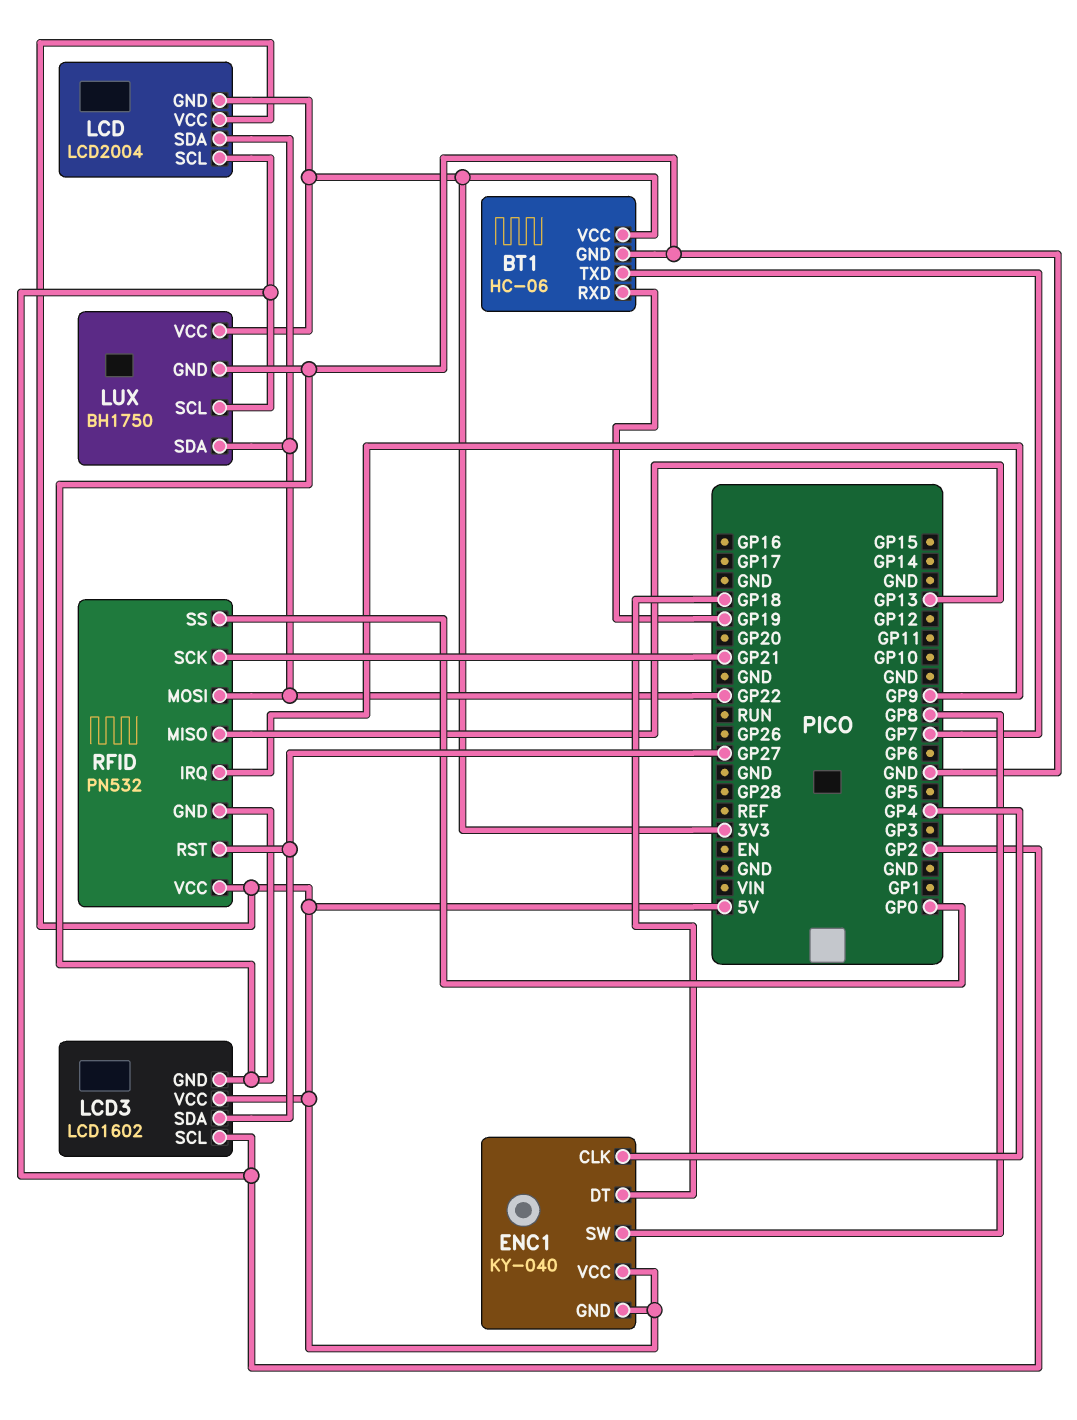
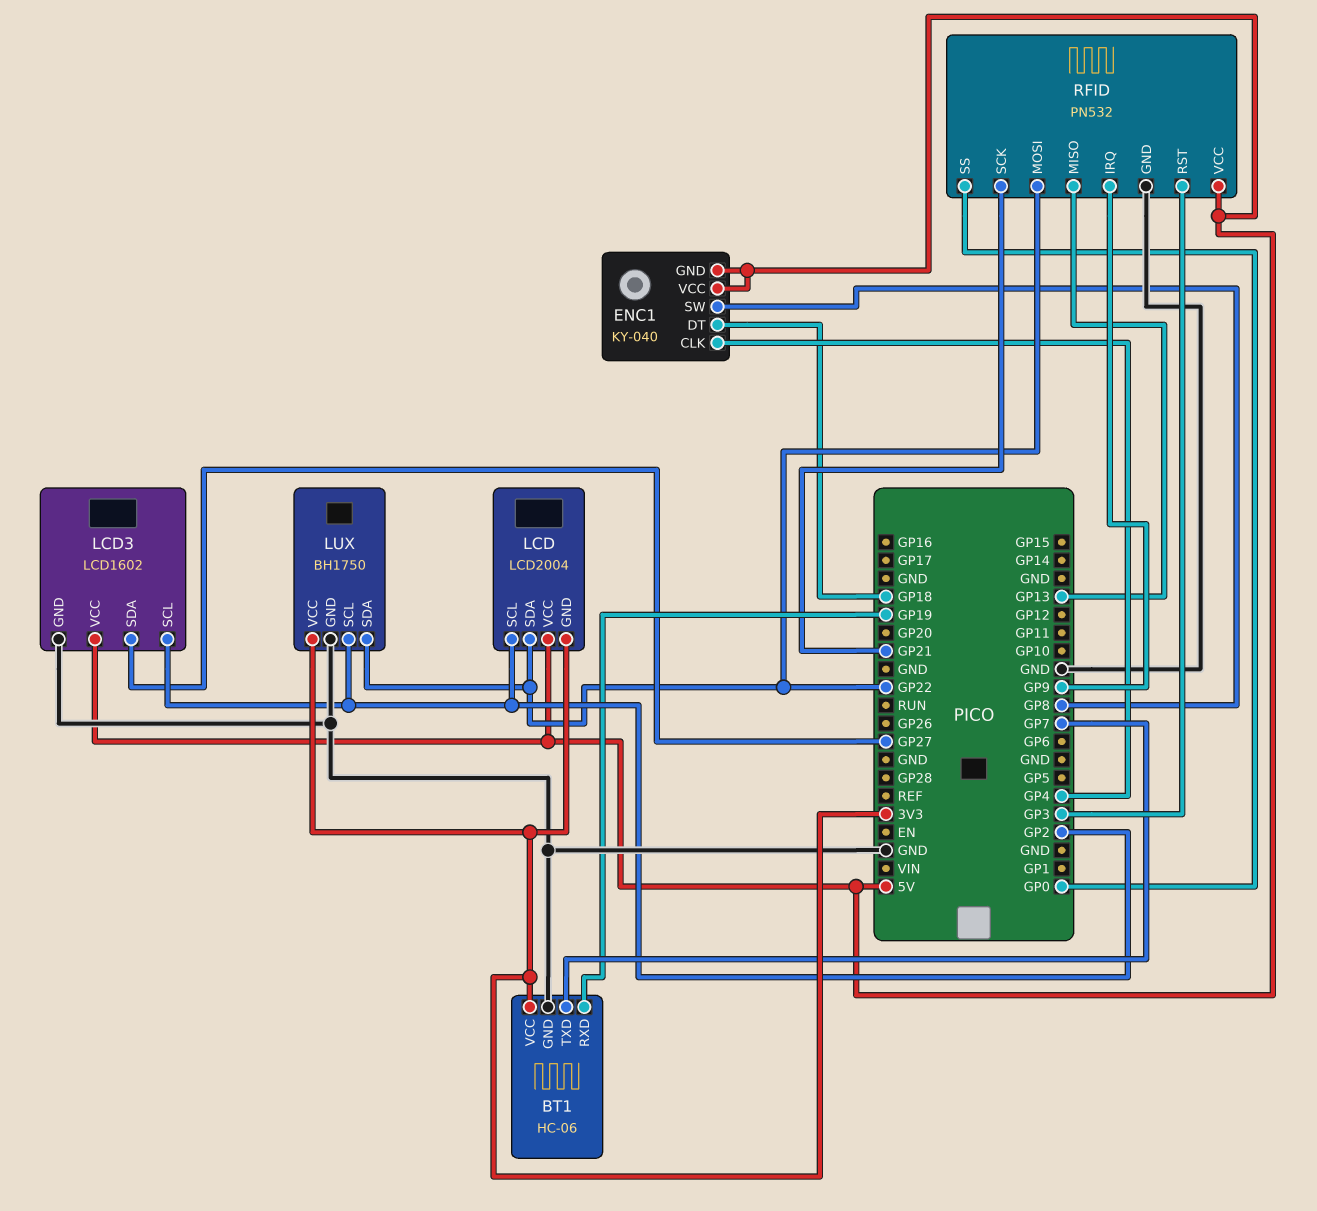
RFID pin RST: GP27 -> GP3

